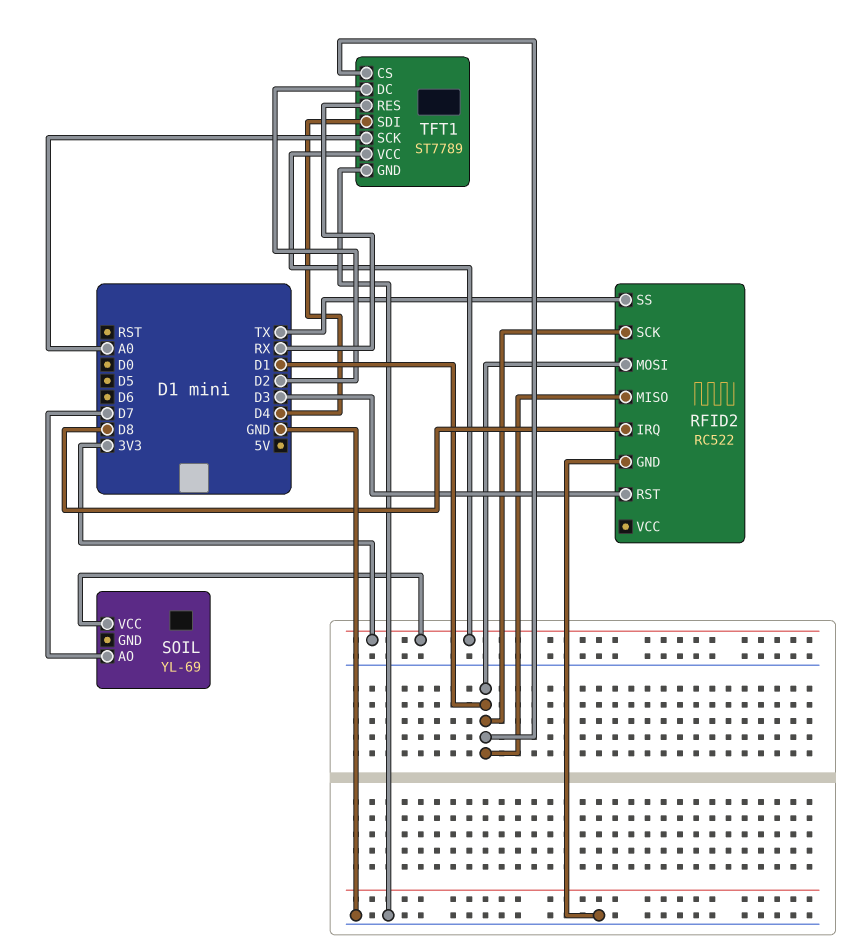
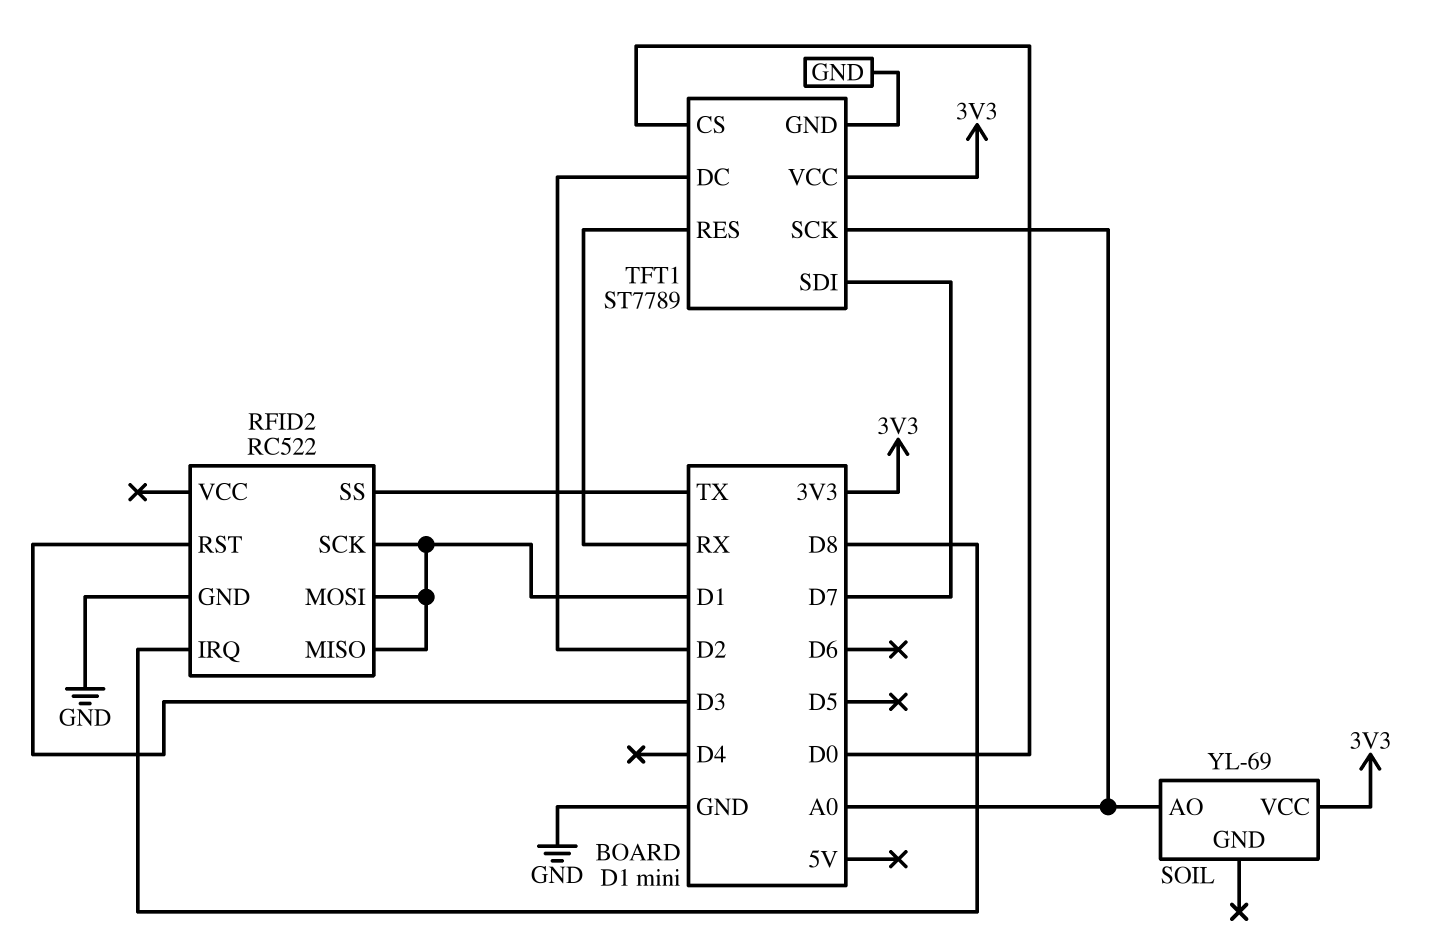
SOIL pin AO: D7 -> A0
TFT1 pin CS: D1 -> D0
TFT1 pin SDI: D4 -> D7

